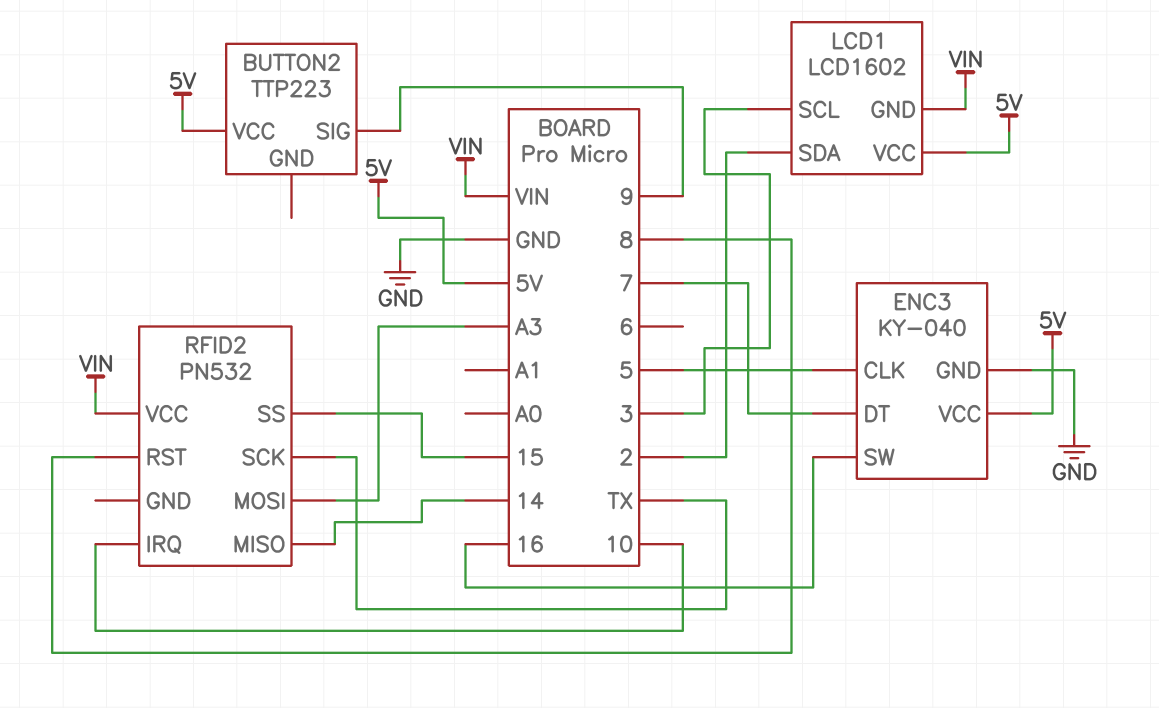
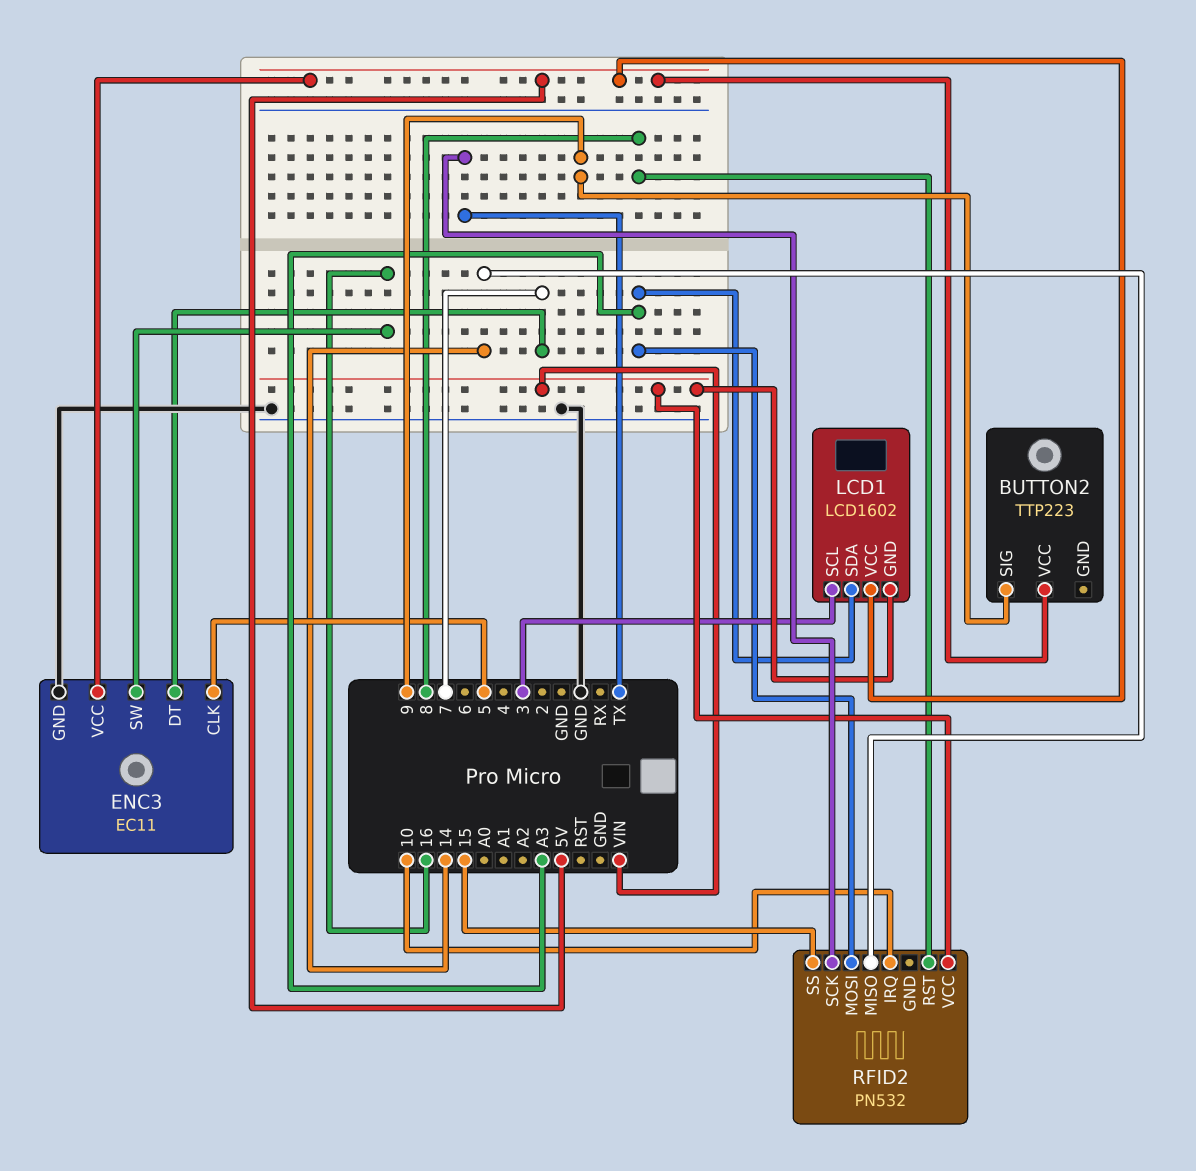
ENC3: KY-040 -> EC11
LCD1 pin SDA: 2 -> A3

